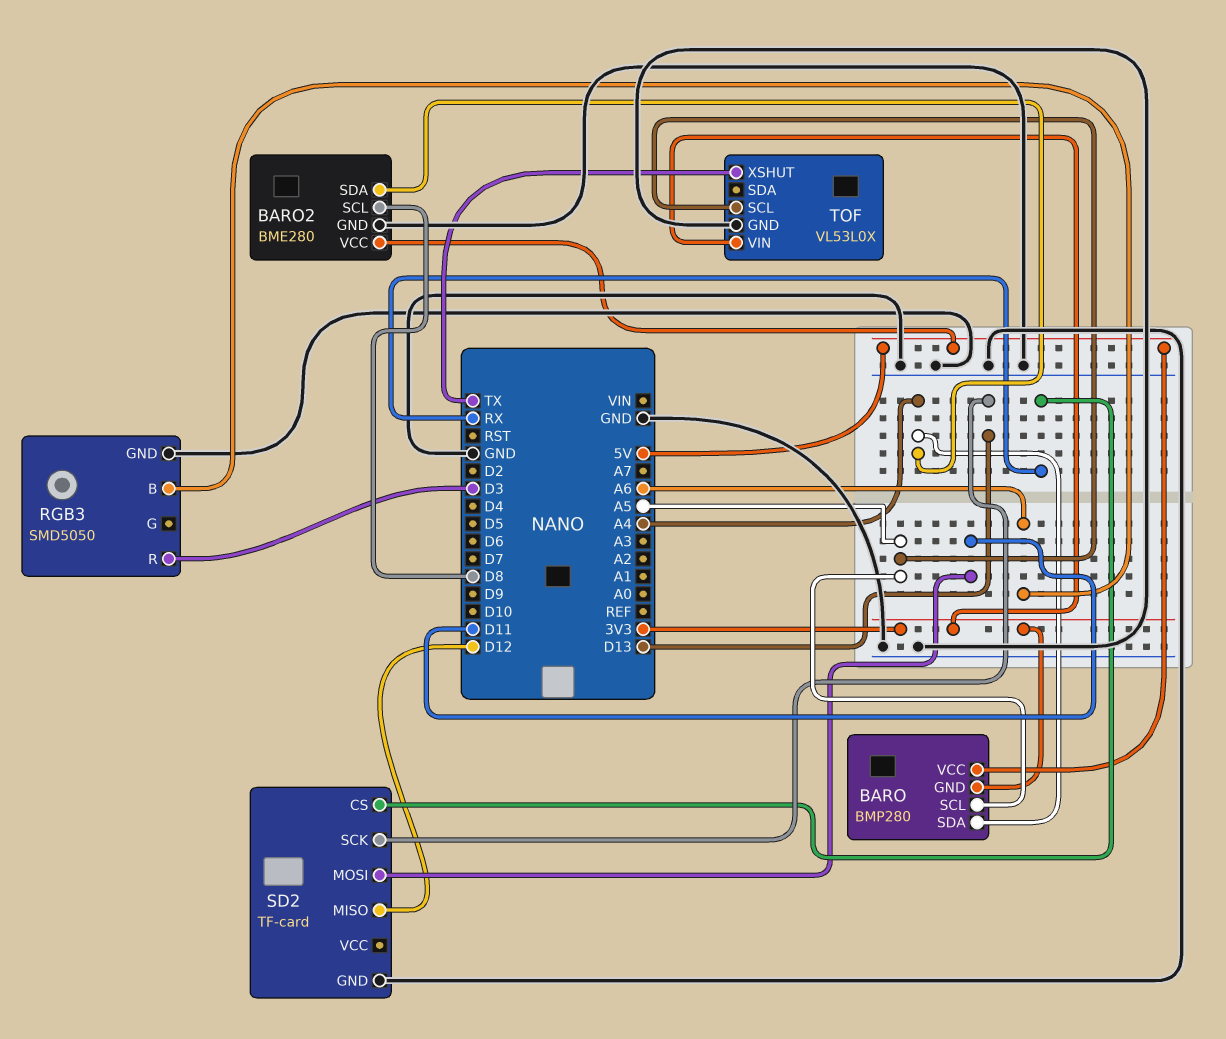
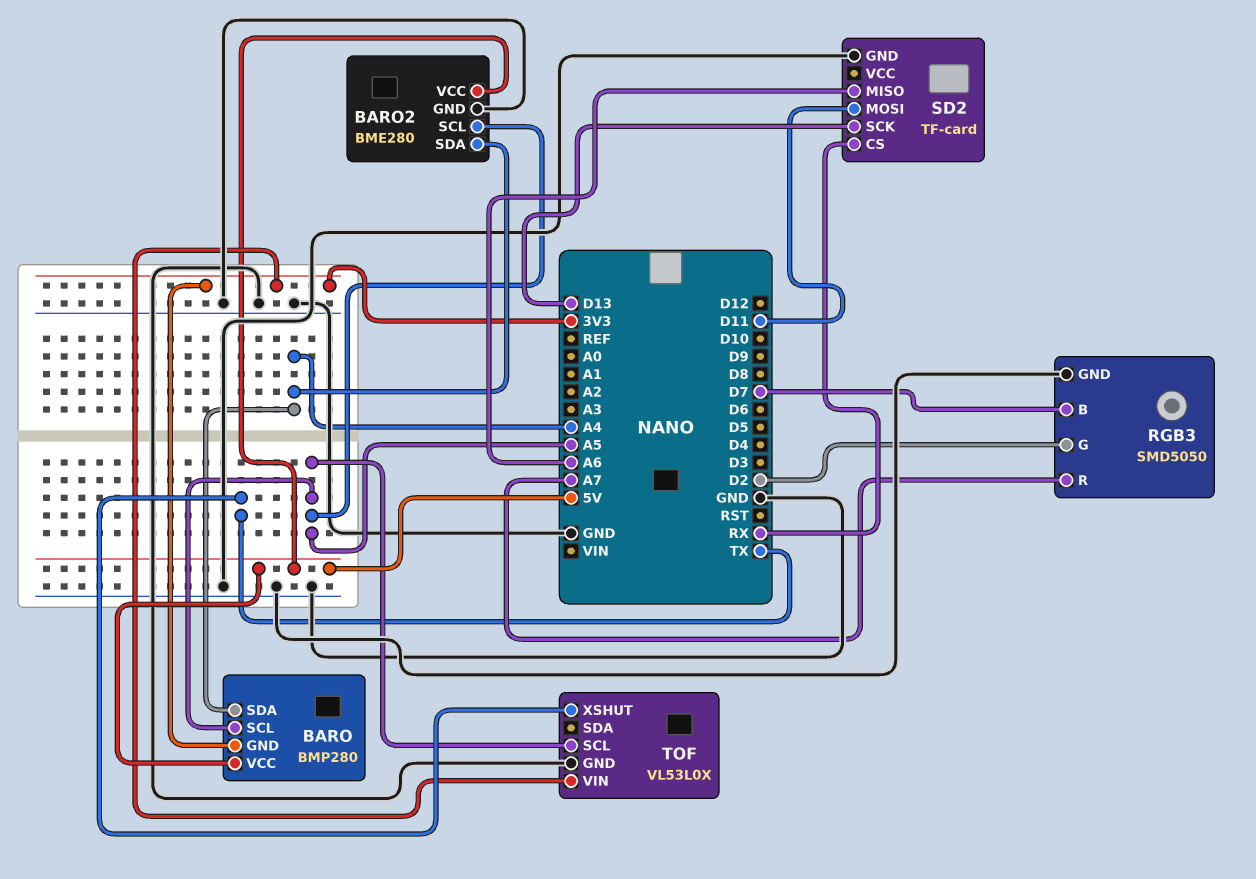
BARO2 pin SCL: D8 -> A5
RGB3 pin B: A6 -> D7
RGB3 pin G: none -> D2
RGB3 pin R: D3 -> A7
SD2 pin MISO: D12 -> A6

